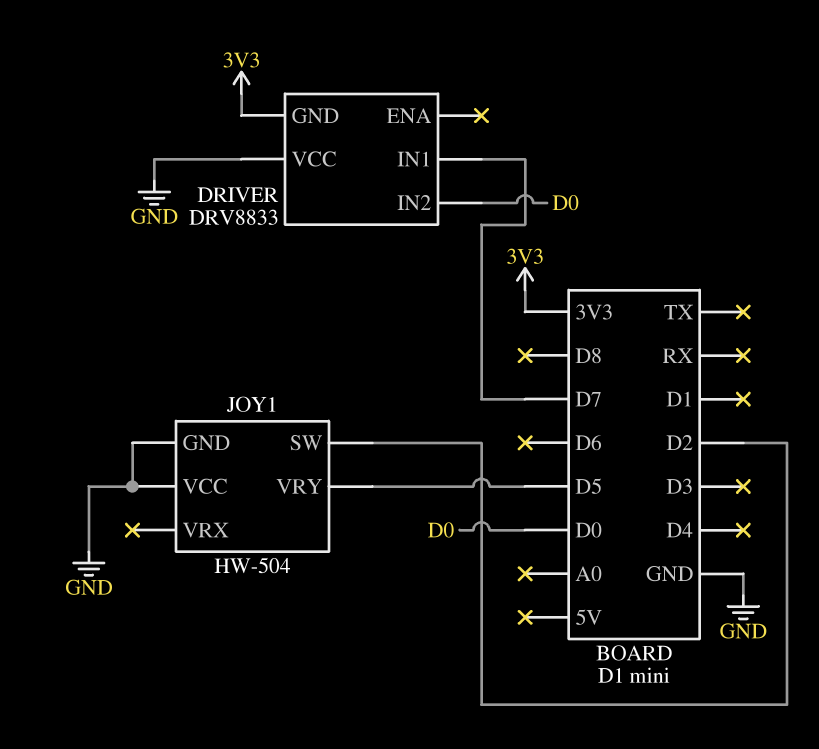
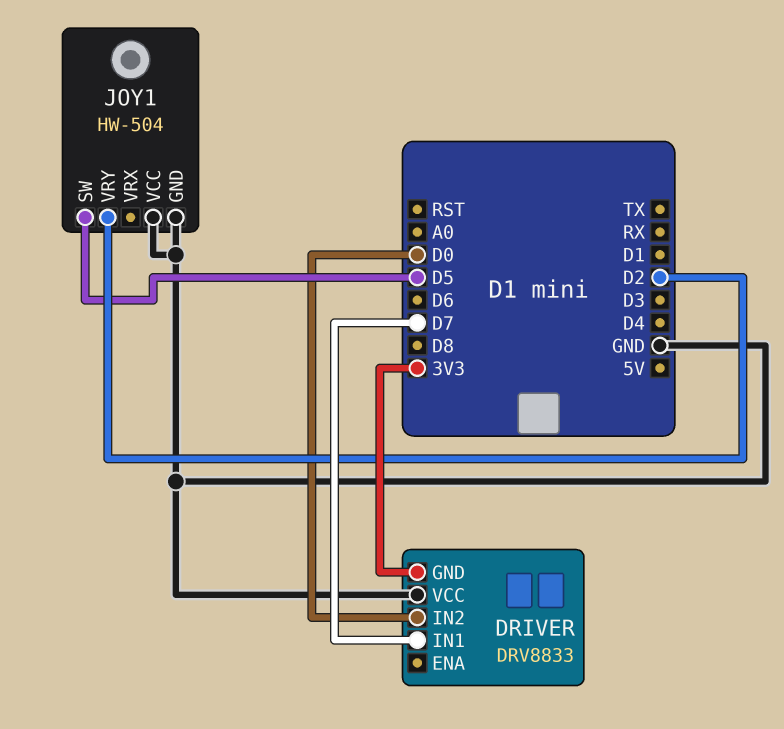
JOY1 pin SW: D2 -> D5
JOY1 pin VRY: D5 -> D2

